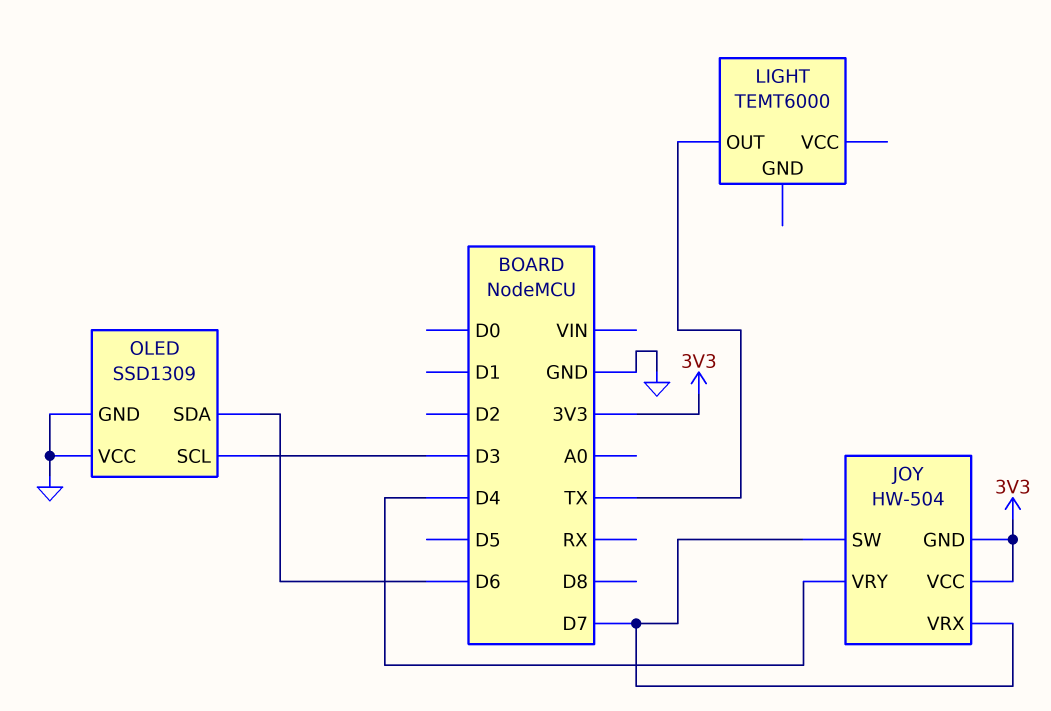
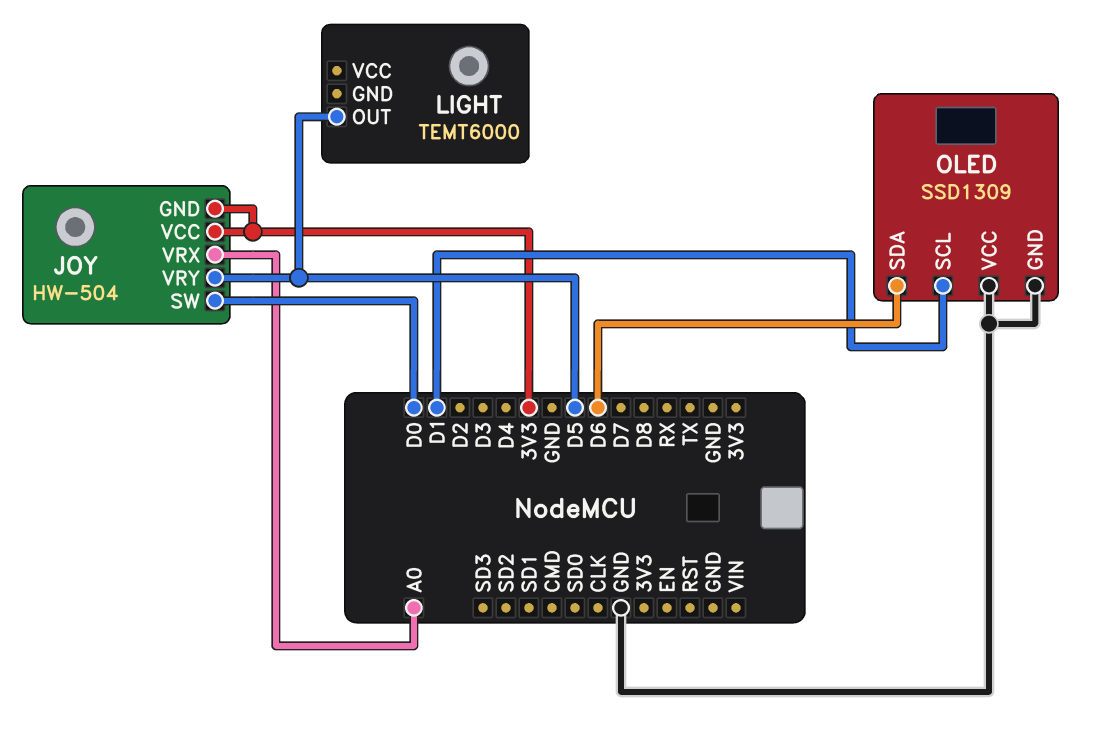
JOY pin SW: D7 -> D0
JOY pin VRX: D7 -> A0
JOY pin VRY: D4 -> D5
LIGHT pin OUT: TX -> D5
OLED pin SCL: D3 -> D1

